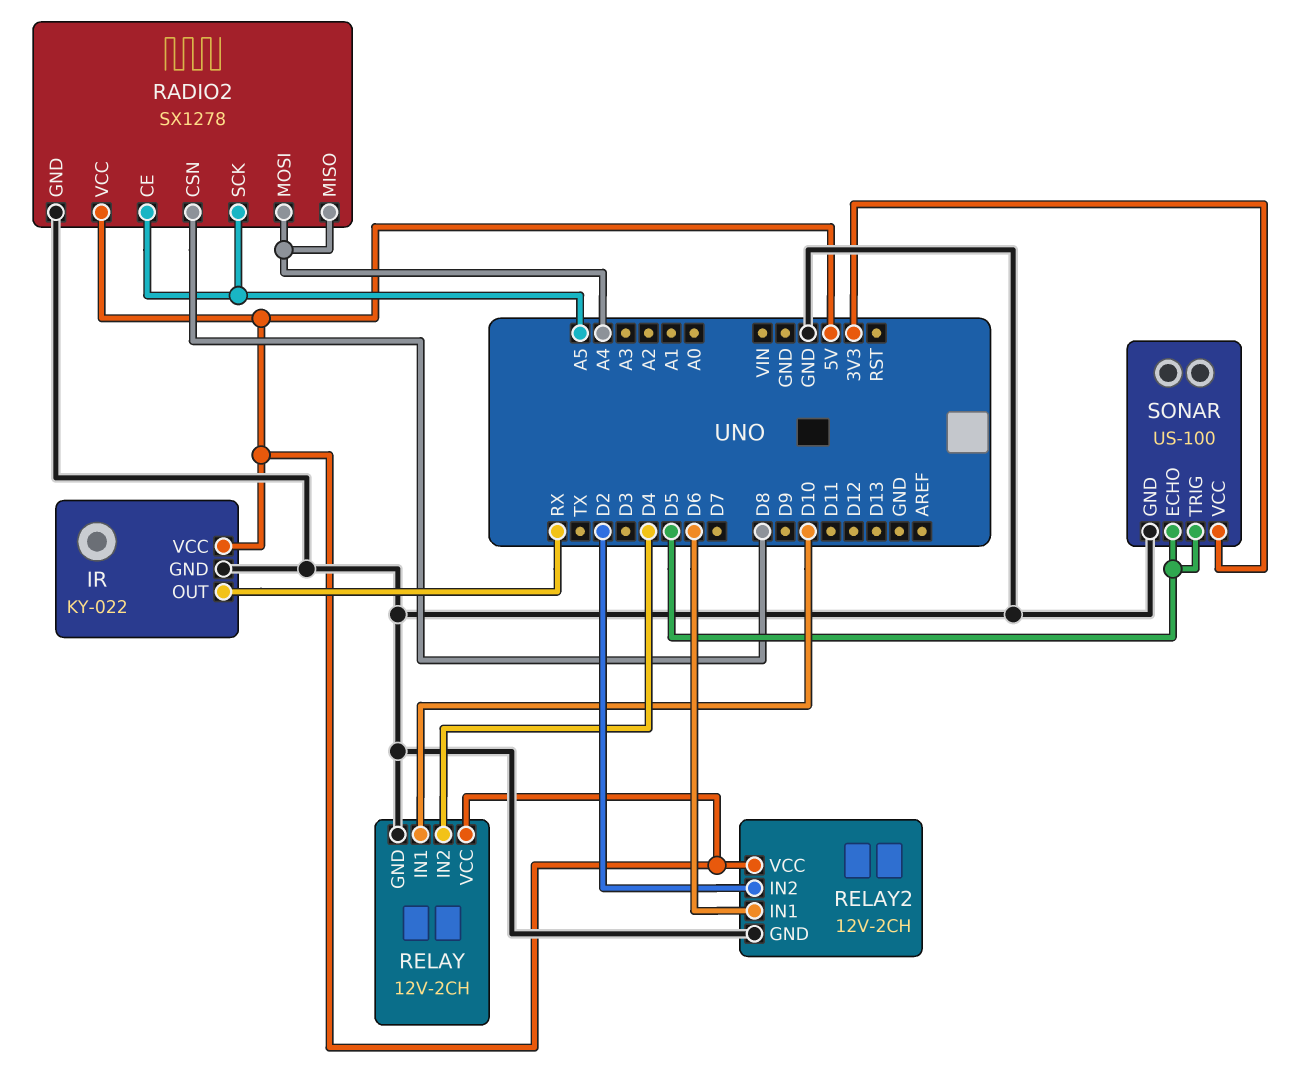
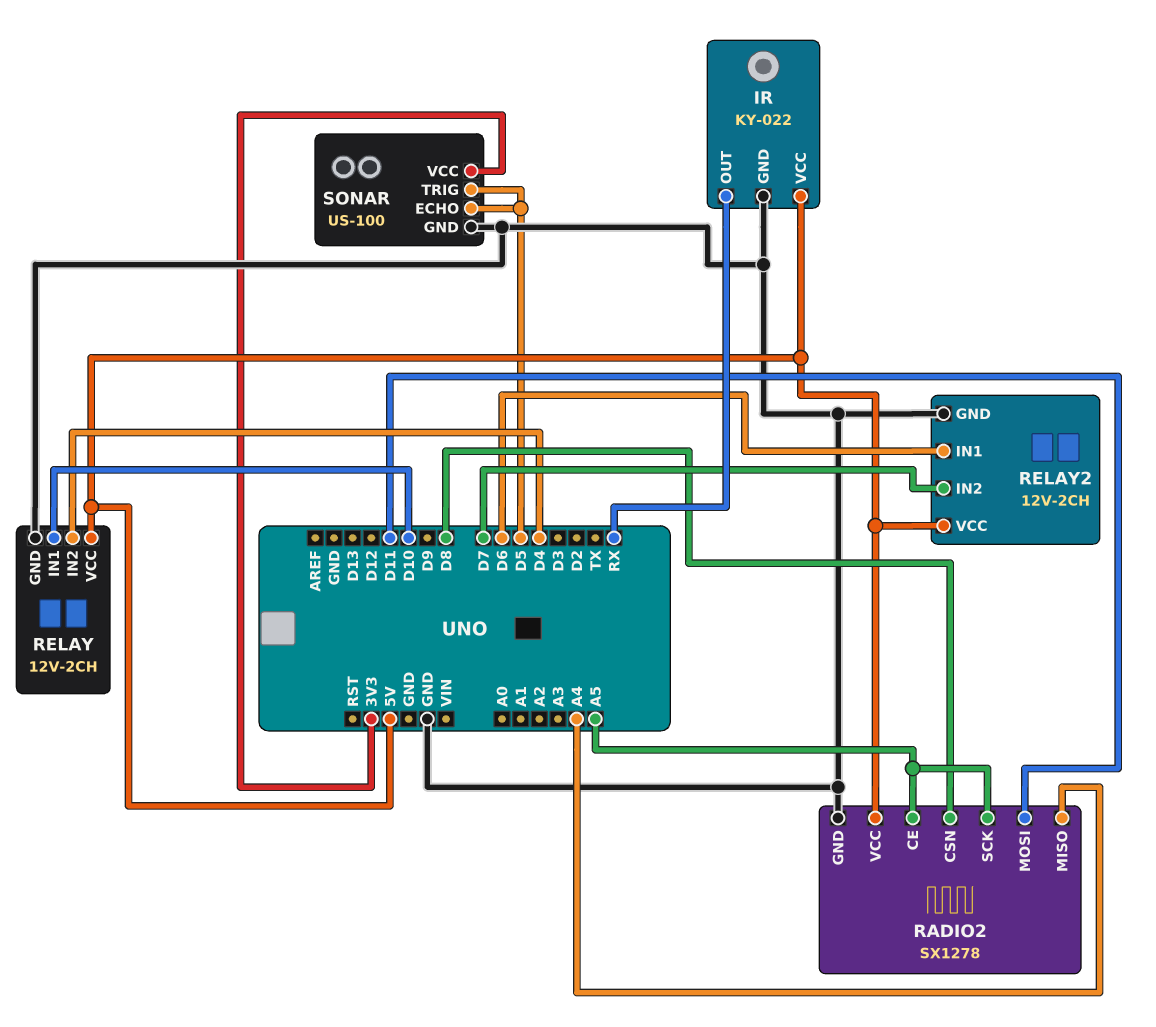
RADIO2 pin MOSI: A4 -> D11
RELAY2 pin IN2: D2 -> D7

